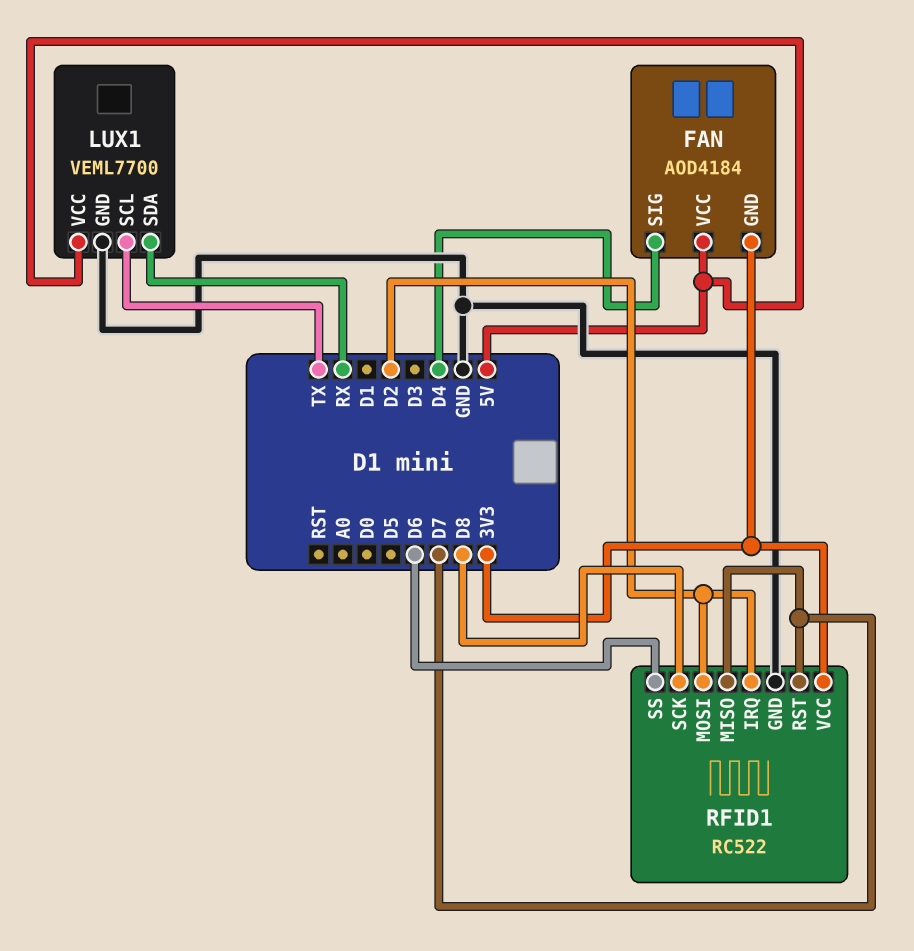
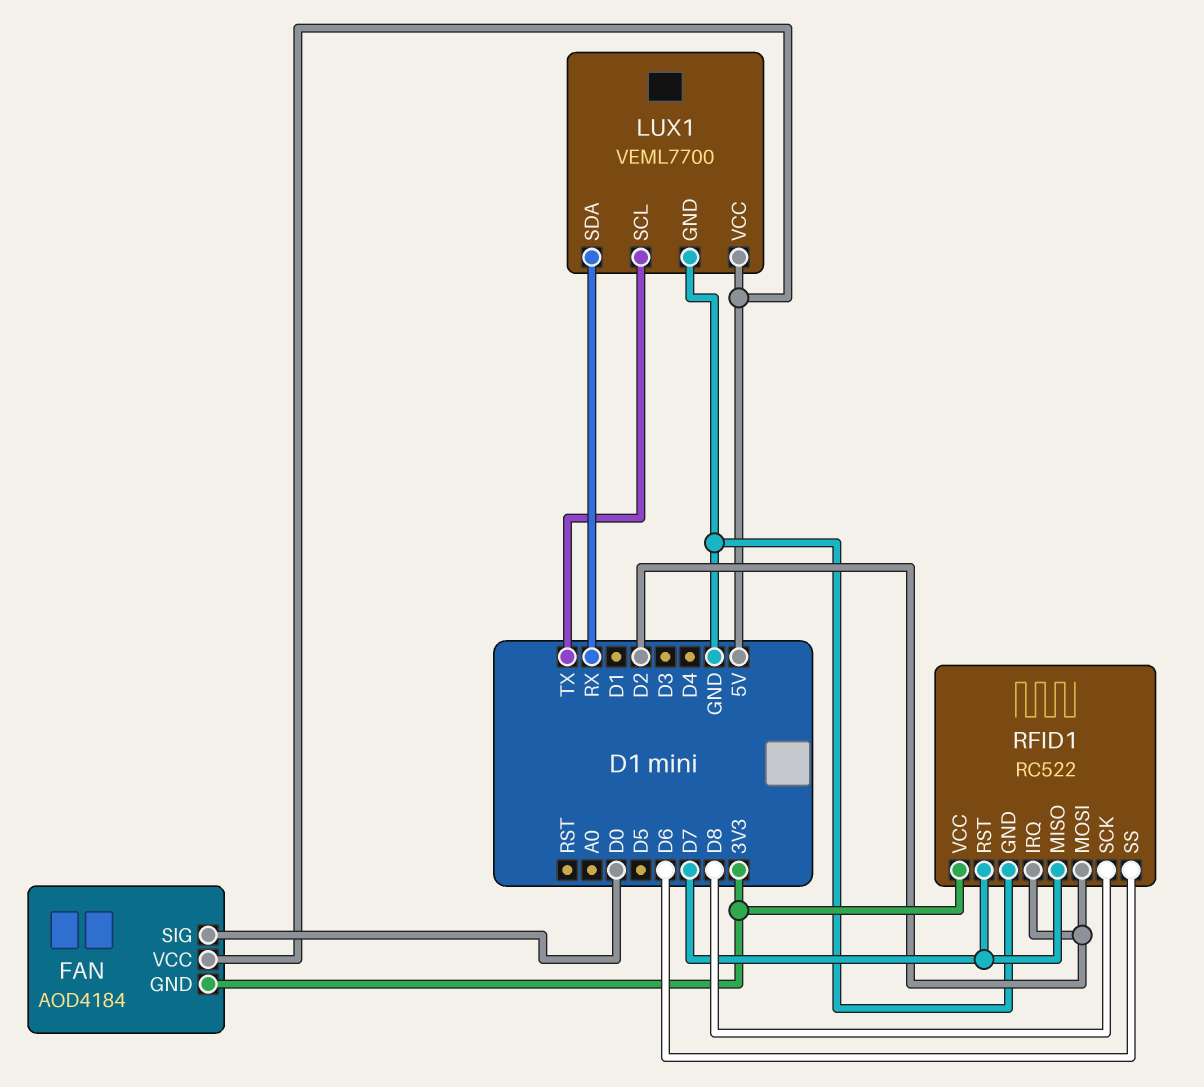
FAN pin SIG: D4 -> D0

